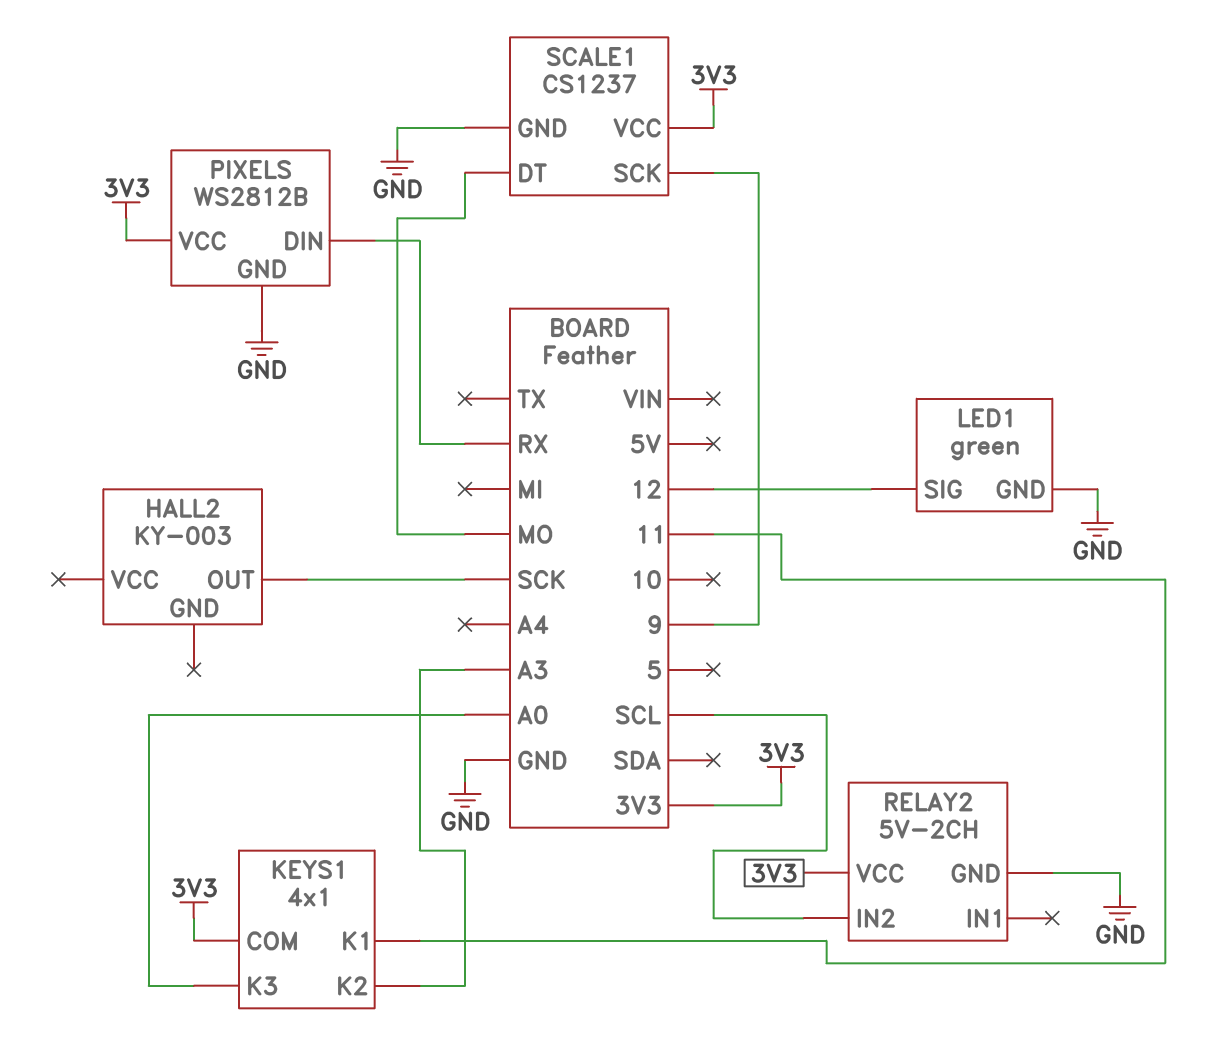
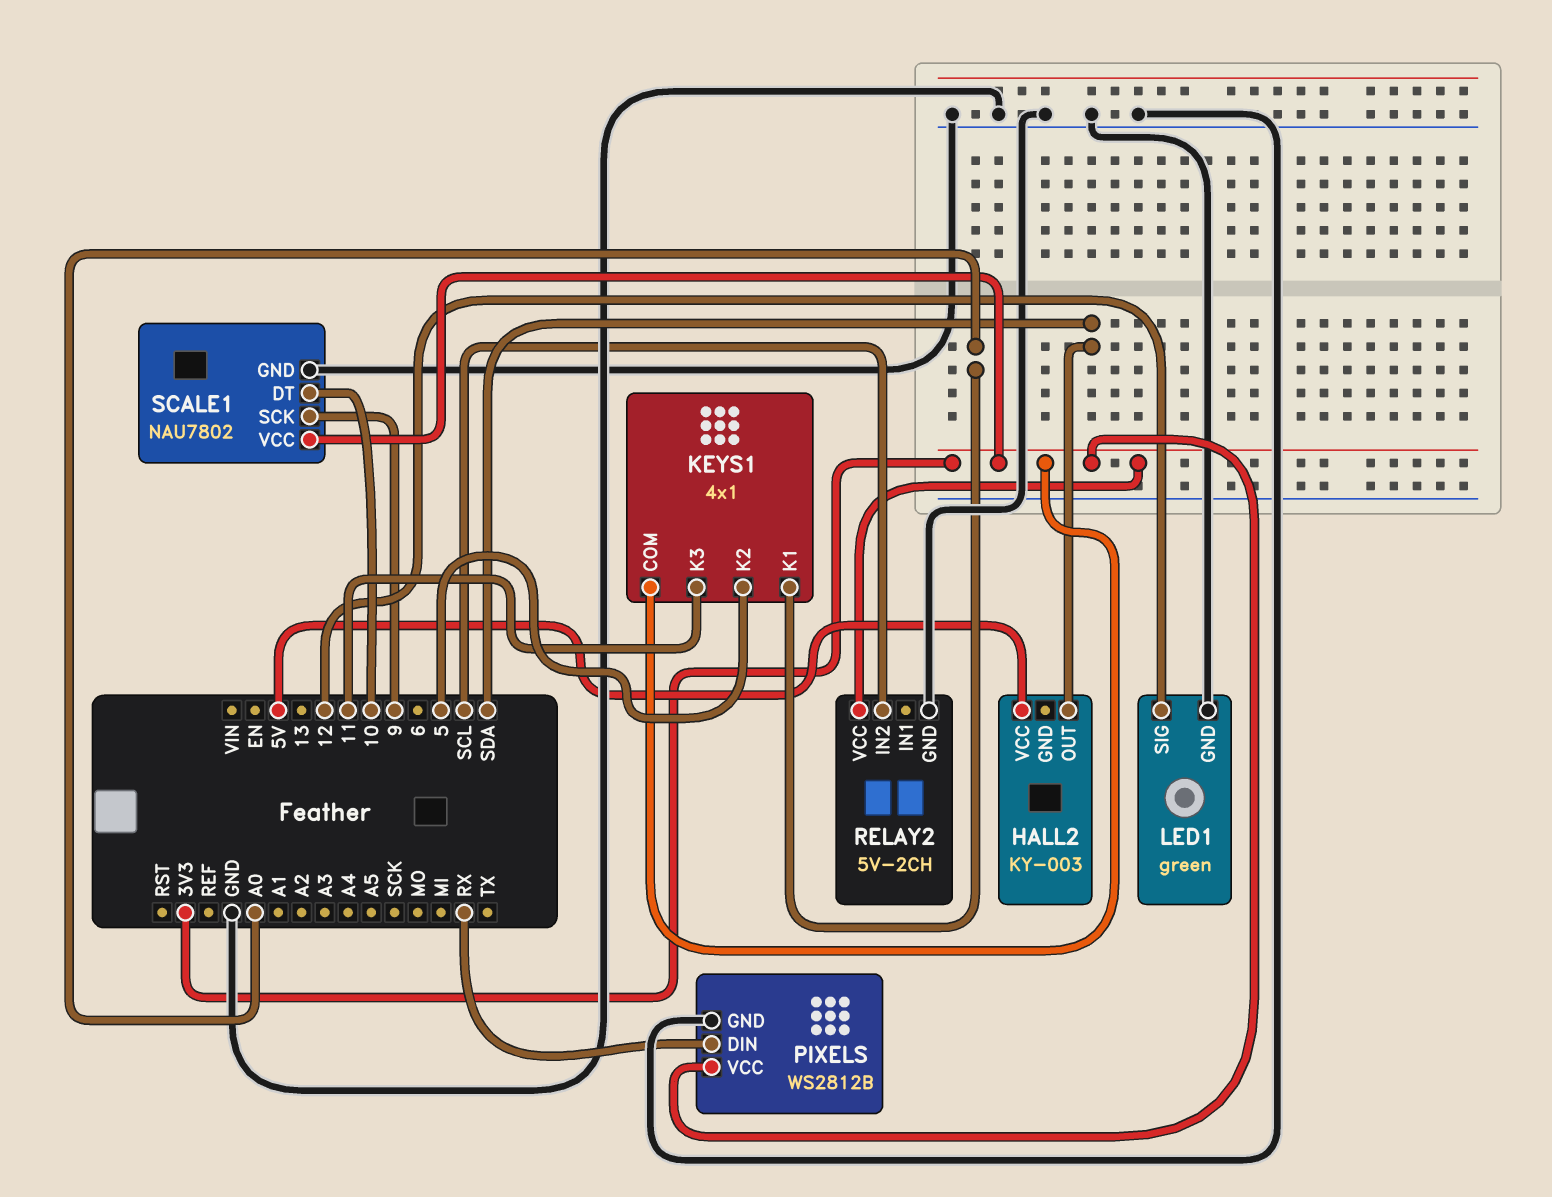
HALL2 pin OUT: SCK -> SDA
HALL2 pin VCC: none -> 5V
KEYS1 pin K1: 11 -> A0
KEYS1 pin K2: A3 -> 5
KEYS1 pin K3: A0 -> 11
SCALE1: CS1237 -> NAU7802
SCALE1 pin DT: MO -> 10

